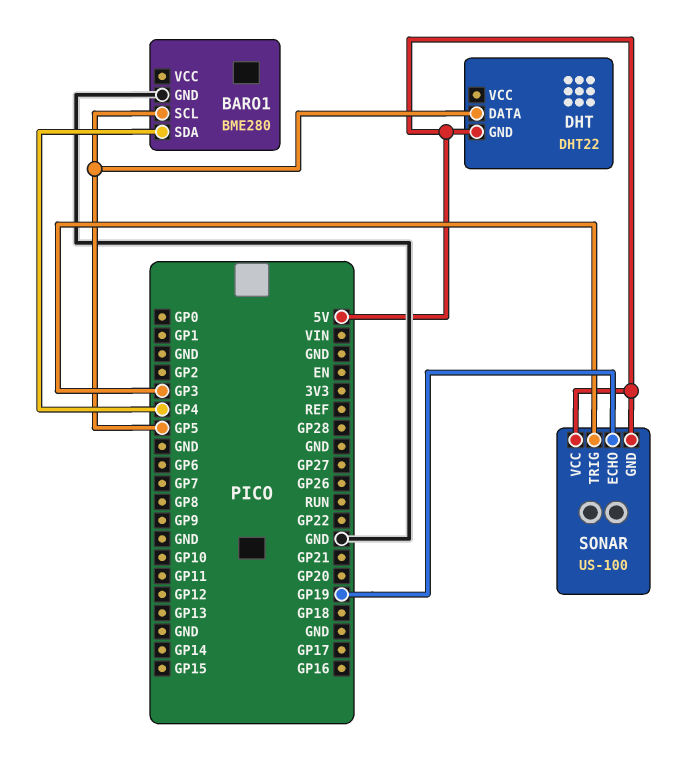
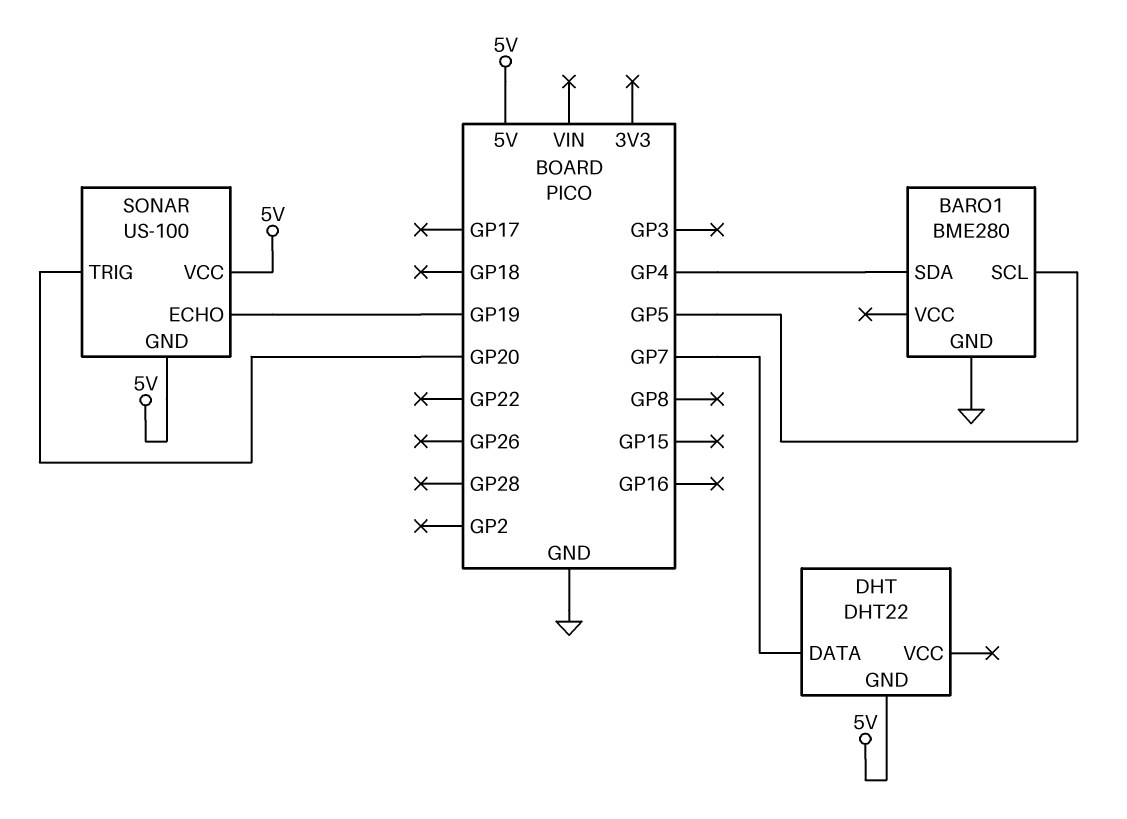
DHT pin DATA: GP5 -> GP7
SONAR pin TRIG: GP3 -> GP20

